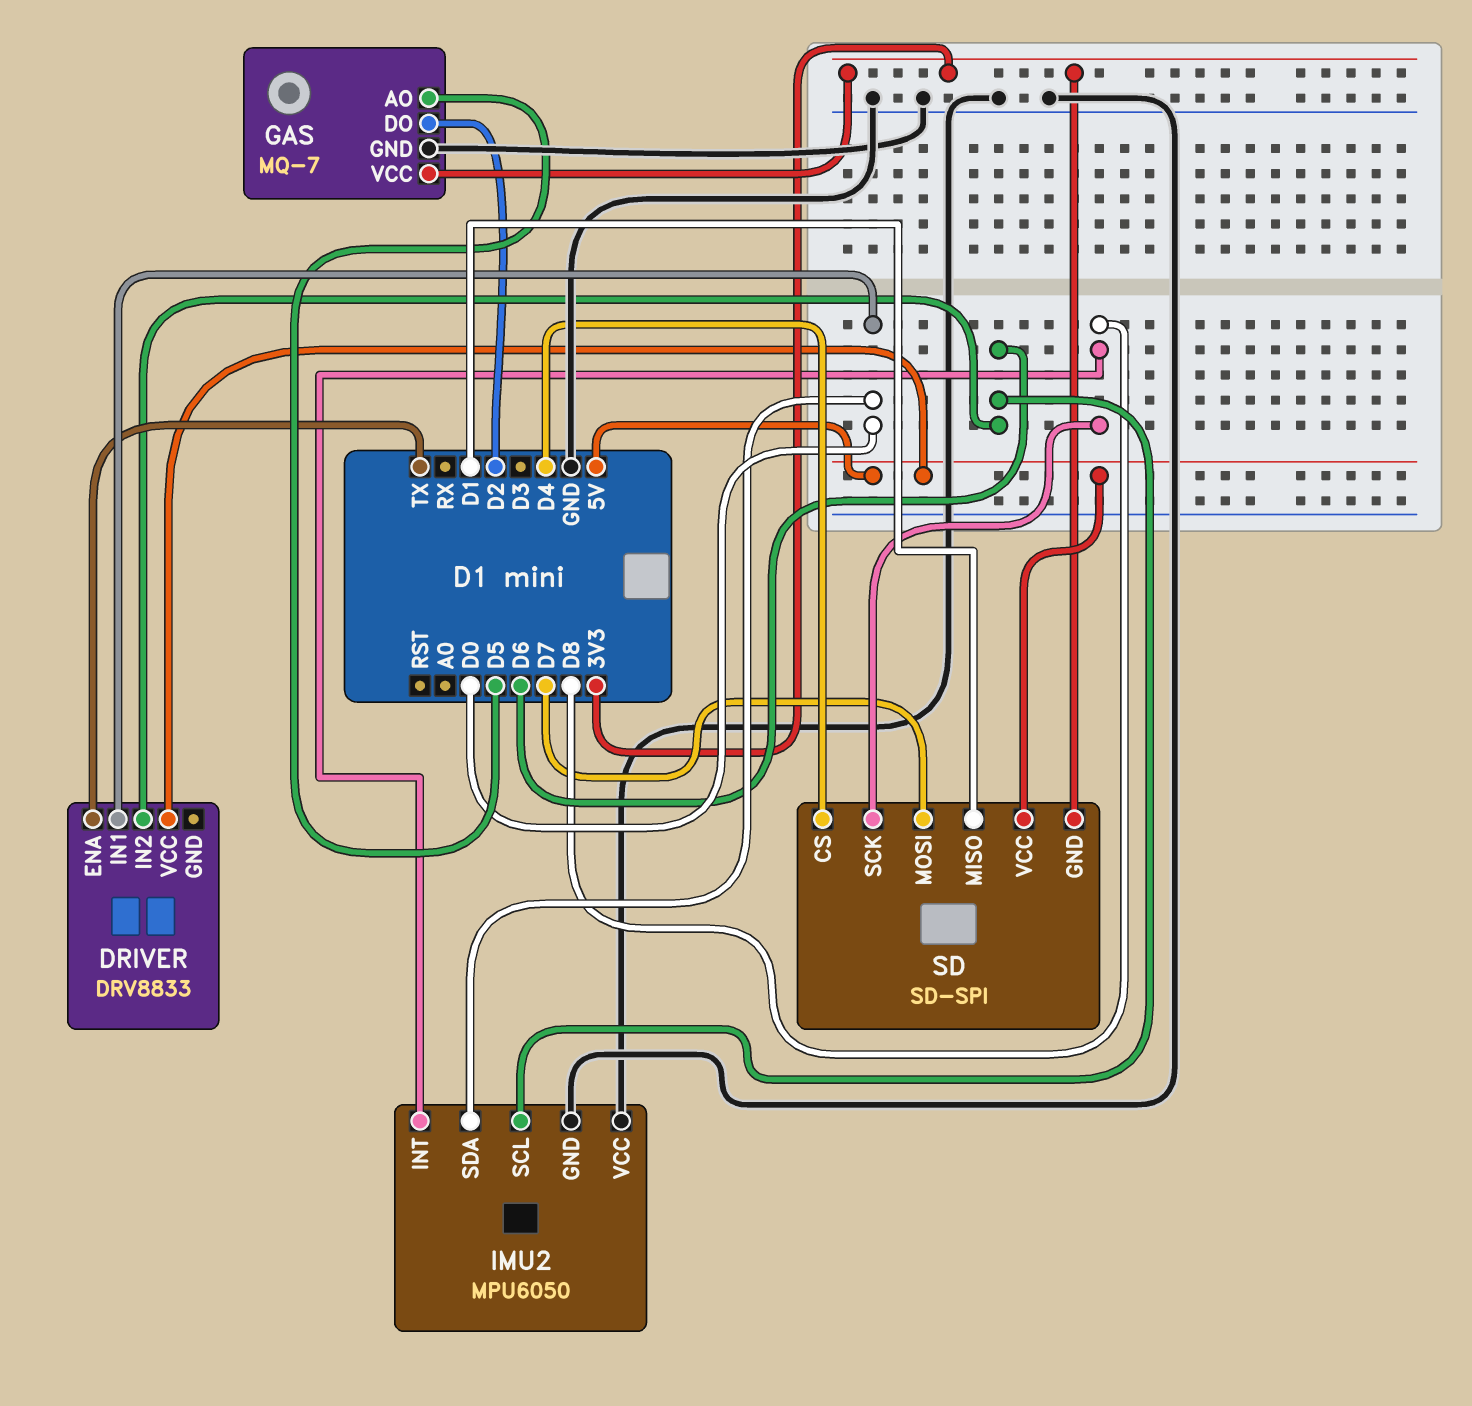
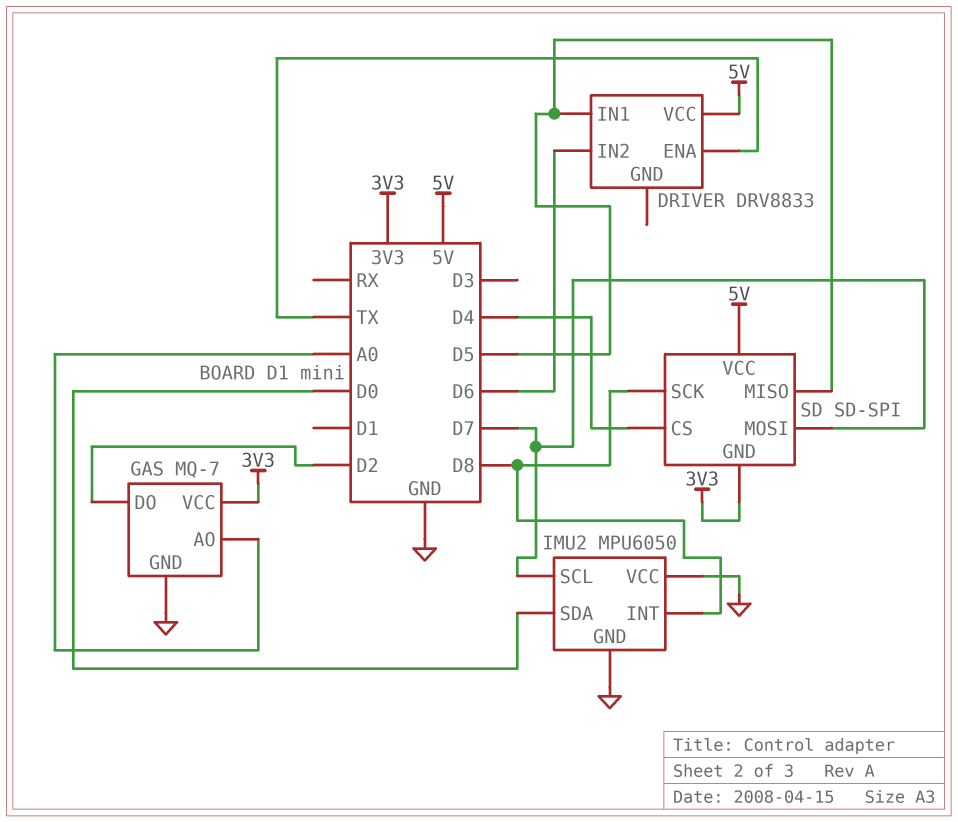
DRIVER pin IN1: D0 -> D5
GAS pin AO: D5 -> A0
IMU2 pin SCL: D6 -> D7
SD pin MISO: D1 -> D5

